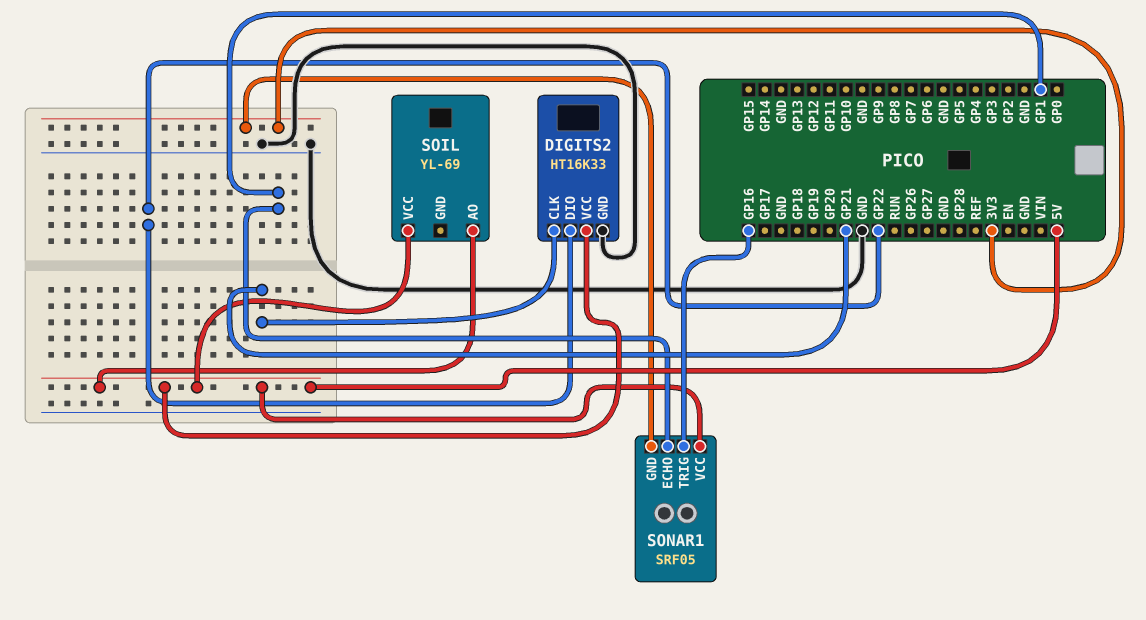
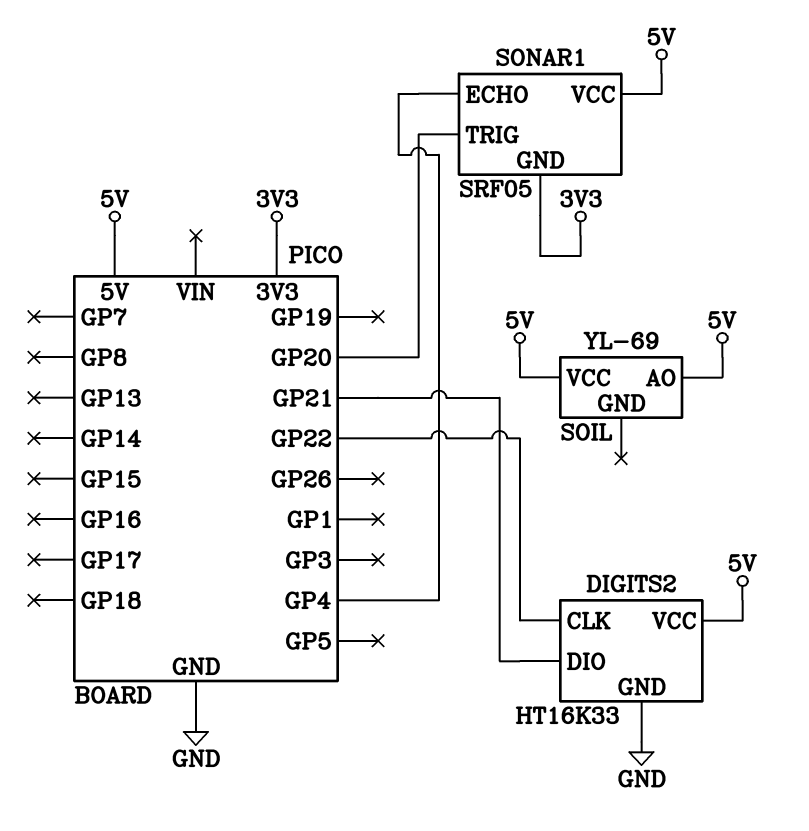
DIGITS2 pin CLK: GP21 -> GP22
DIGITS2 pin DIO: GP22 -> GP21
SONAR1 pin ECHO: GP1 -> GP4
SONAR1 pin TRIG: GP16 -> GP20

